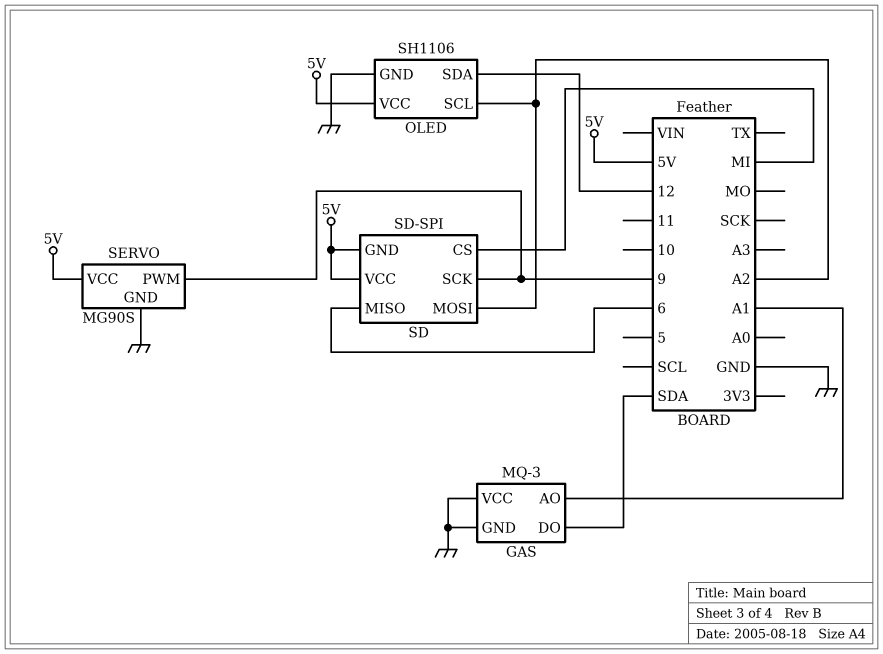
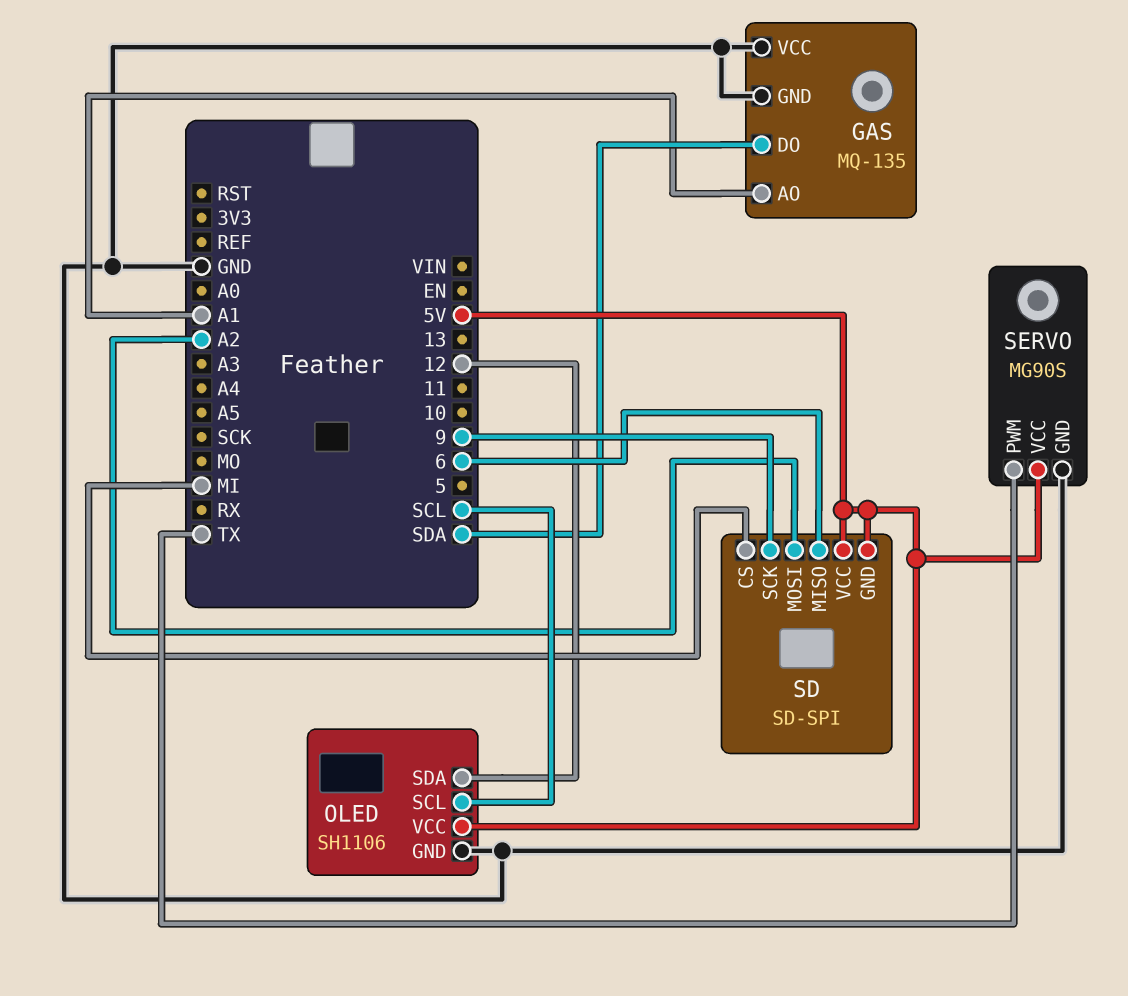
GAS: MQ-3 -> MQ-135
OLED pin SCL: A2 -> SCL
SERVO pin PWM: 9 -> TX

